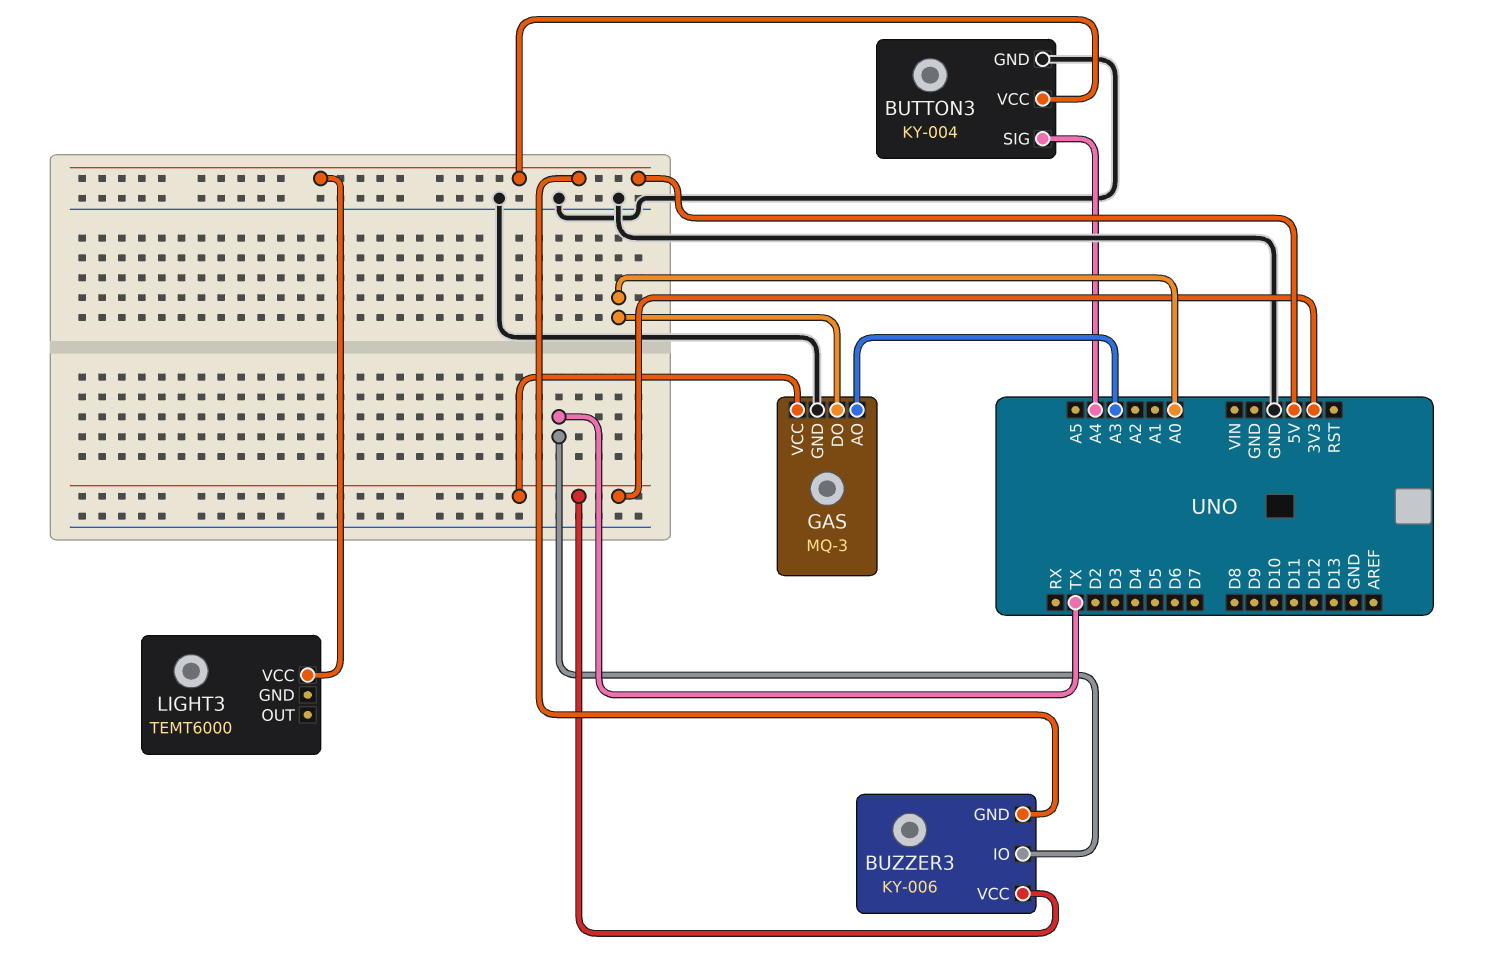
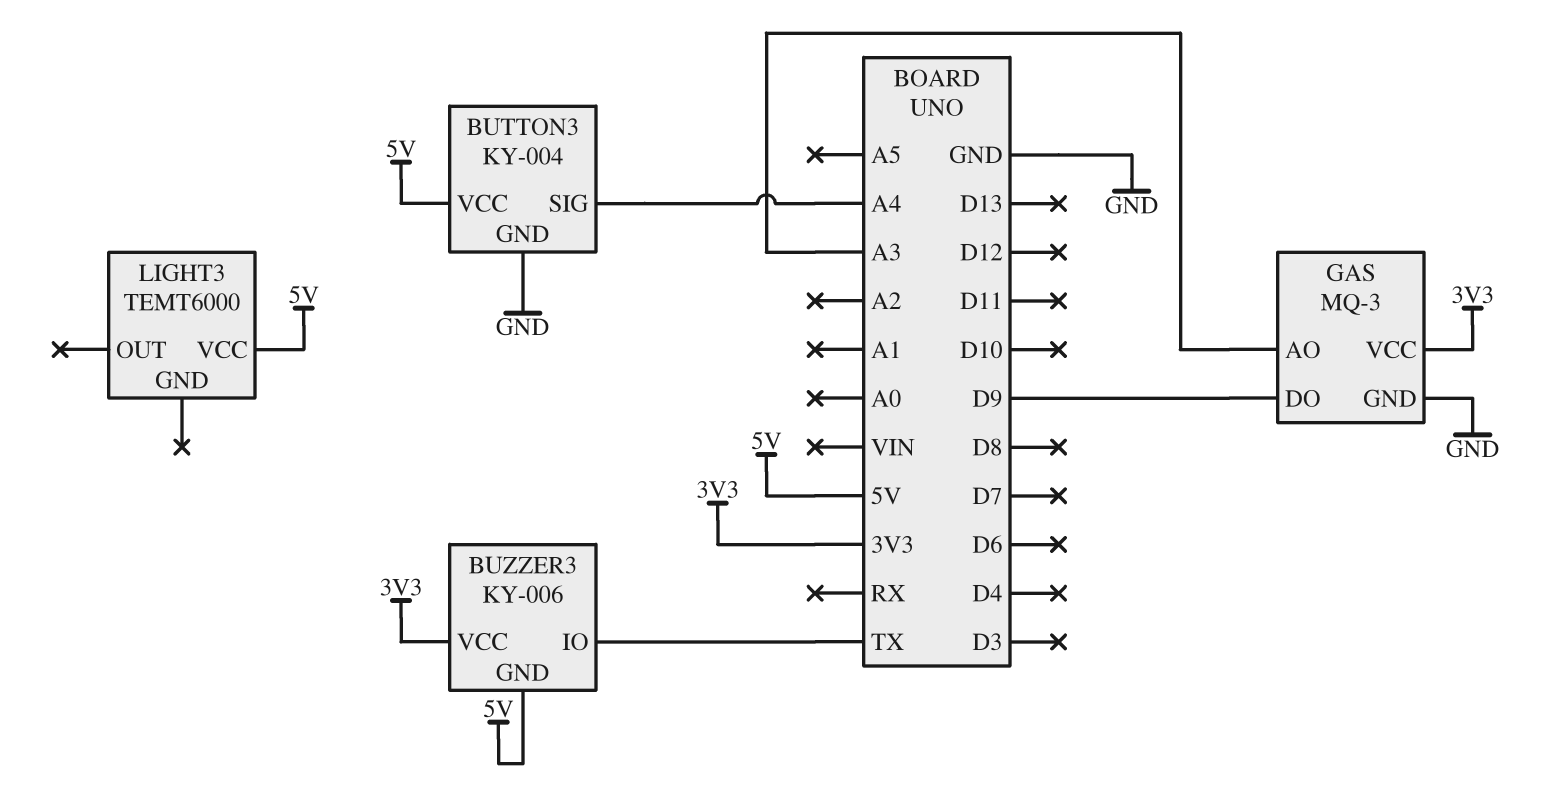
GAS pin DO: A0 -> D9

